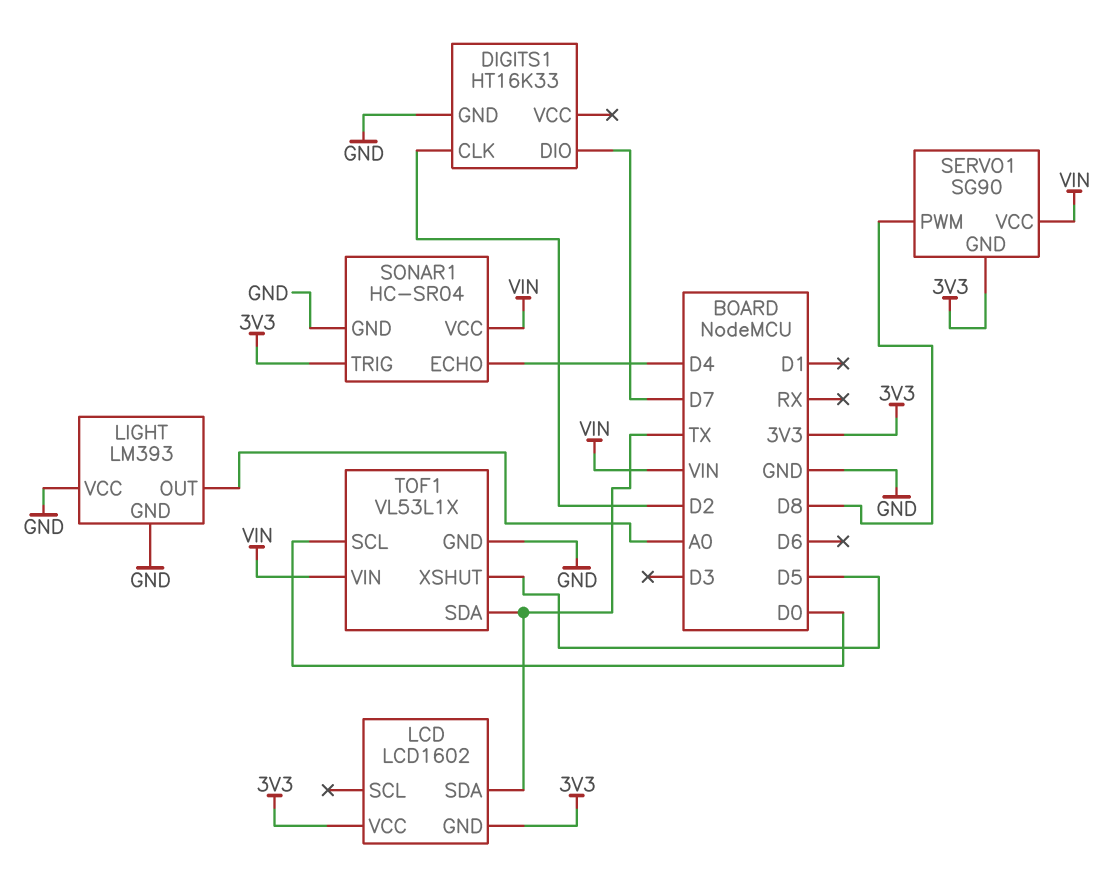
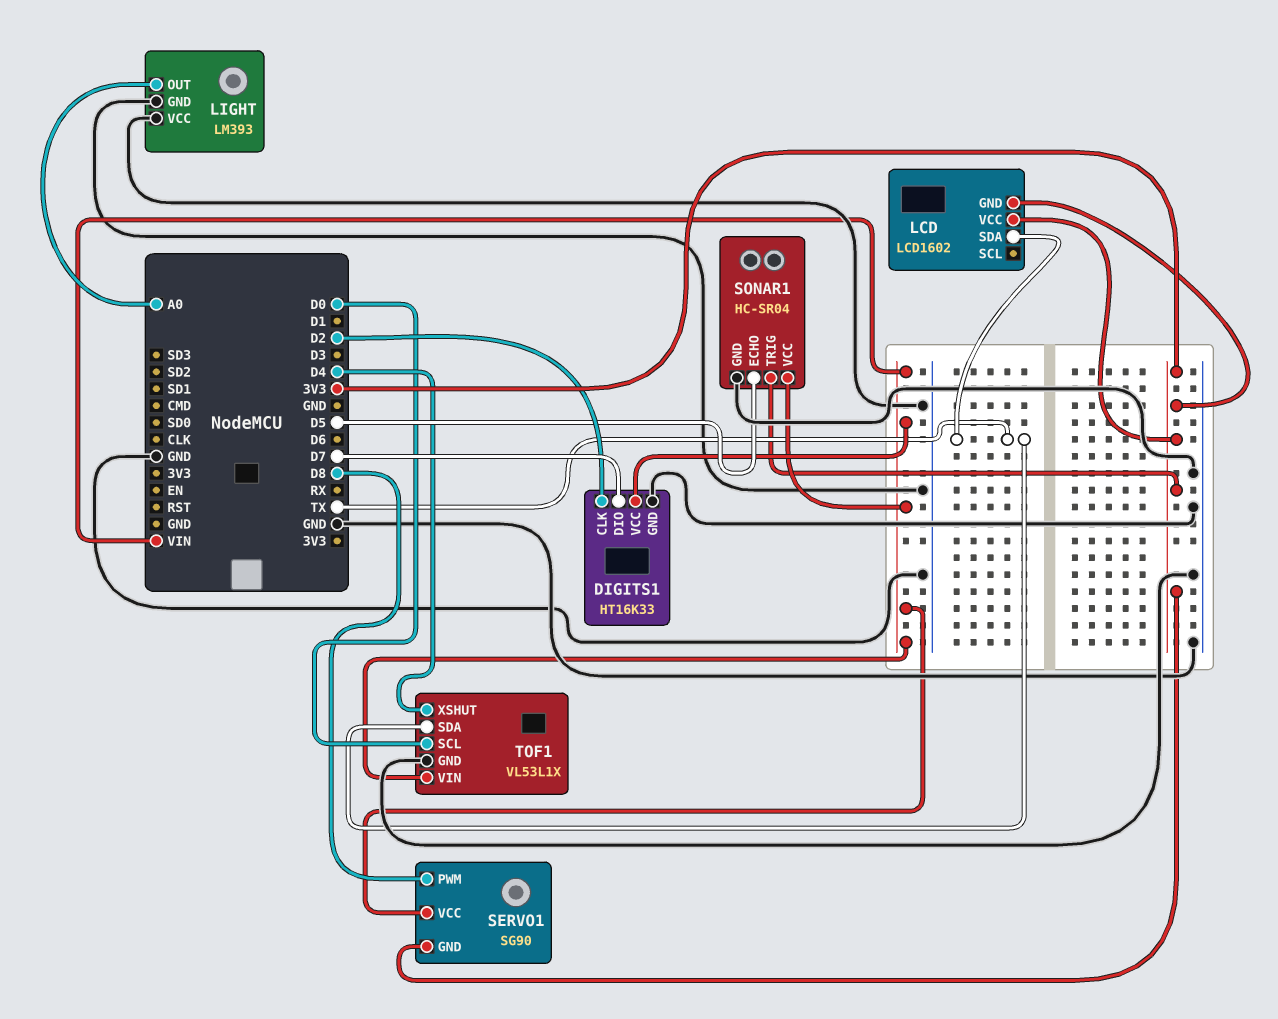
DIGITS1 pin VCC: none -> VIN
SONAR1 pin ECHO: D4 -> D5
TOF1 pin XSHUT: D5 -> D4

